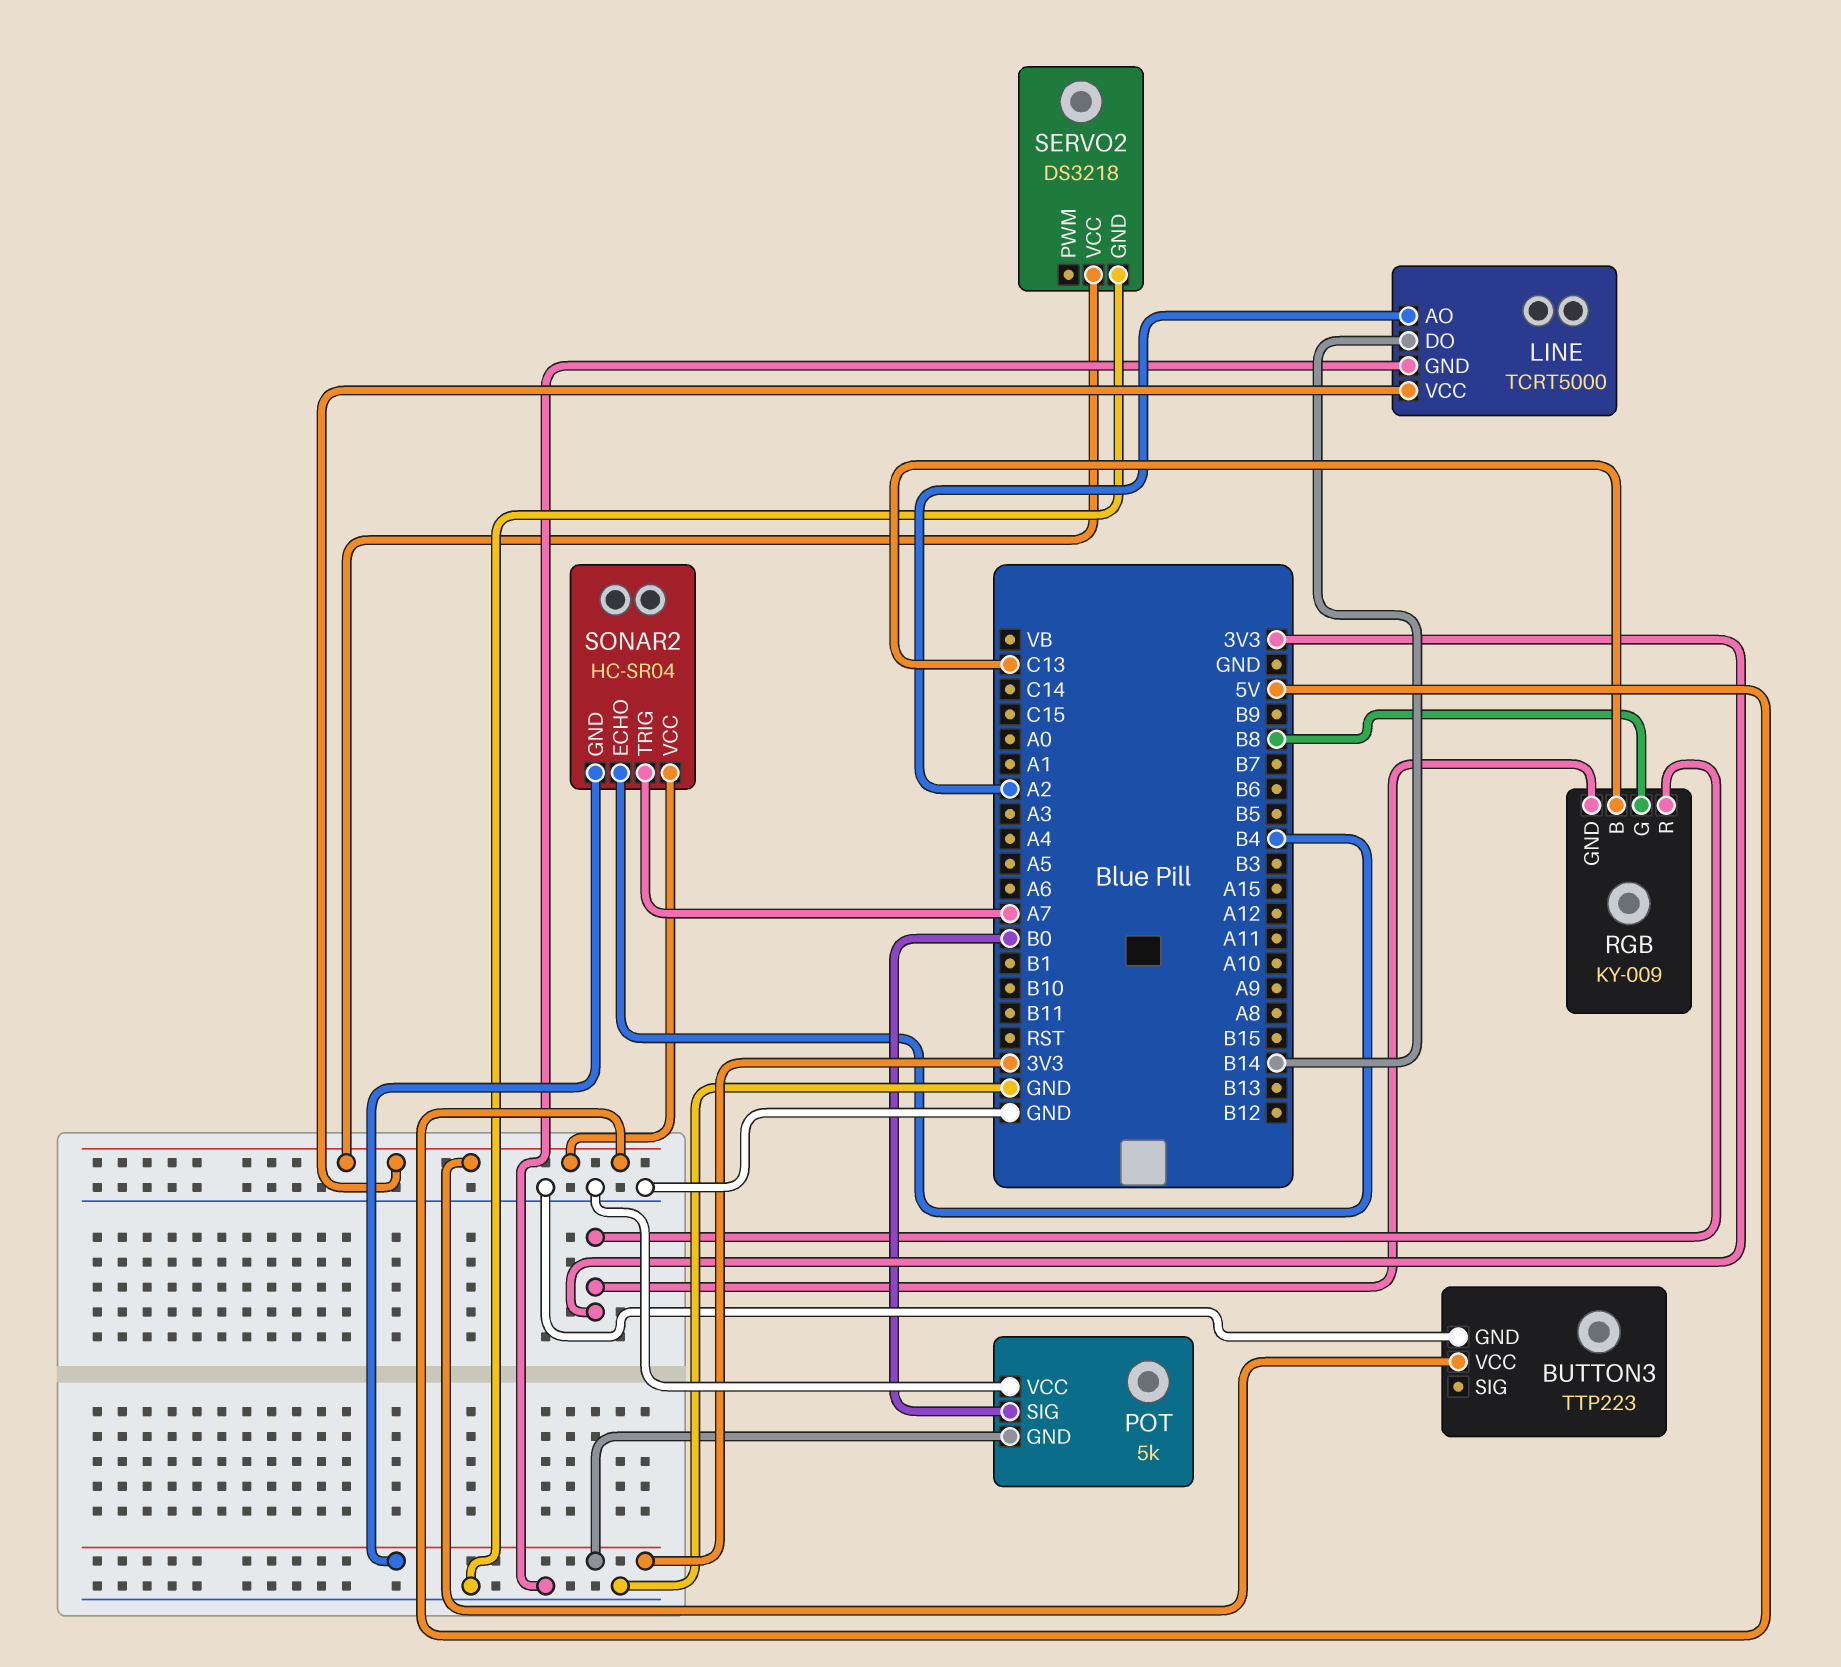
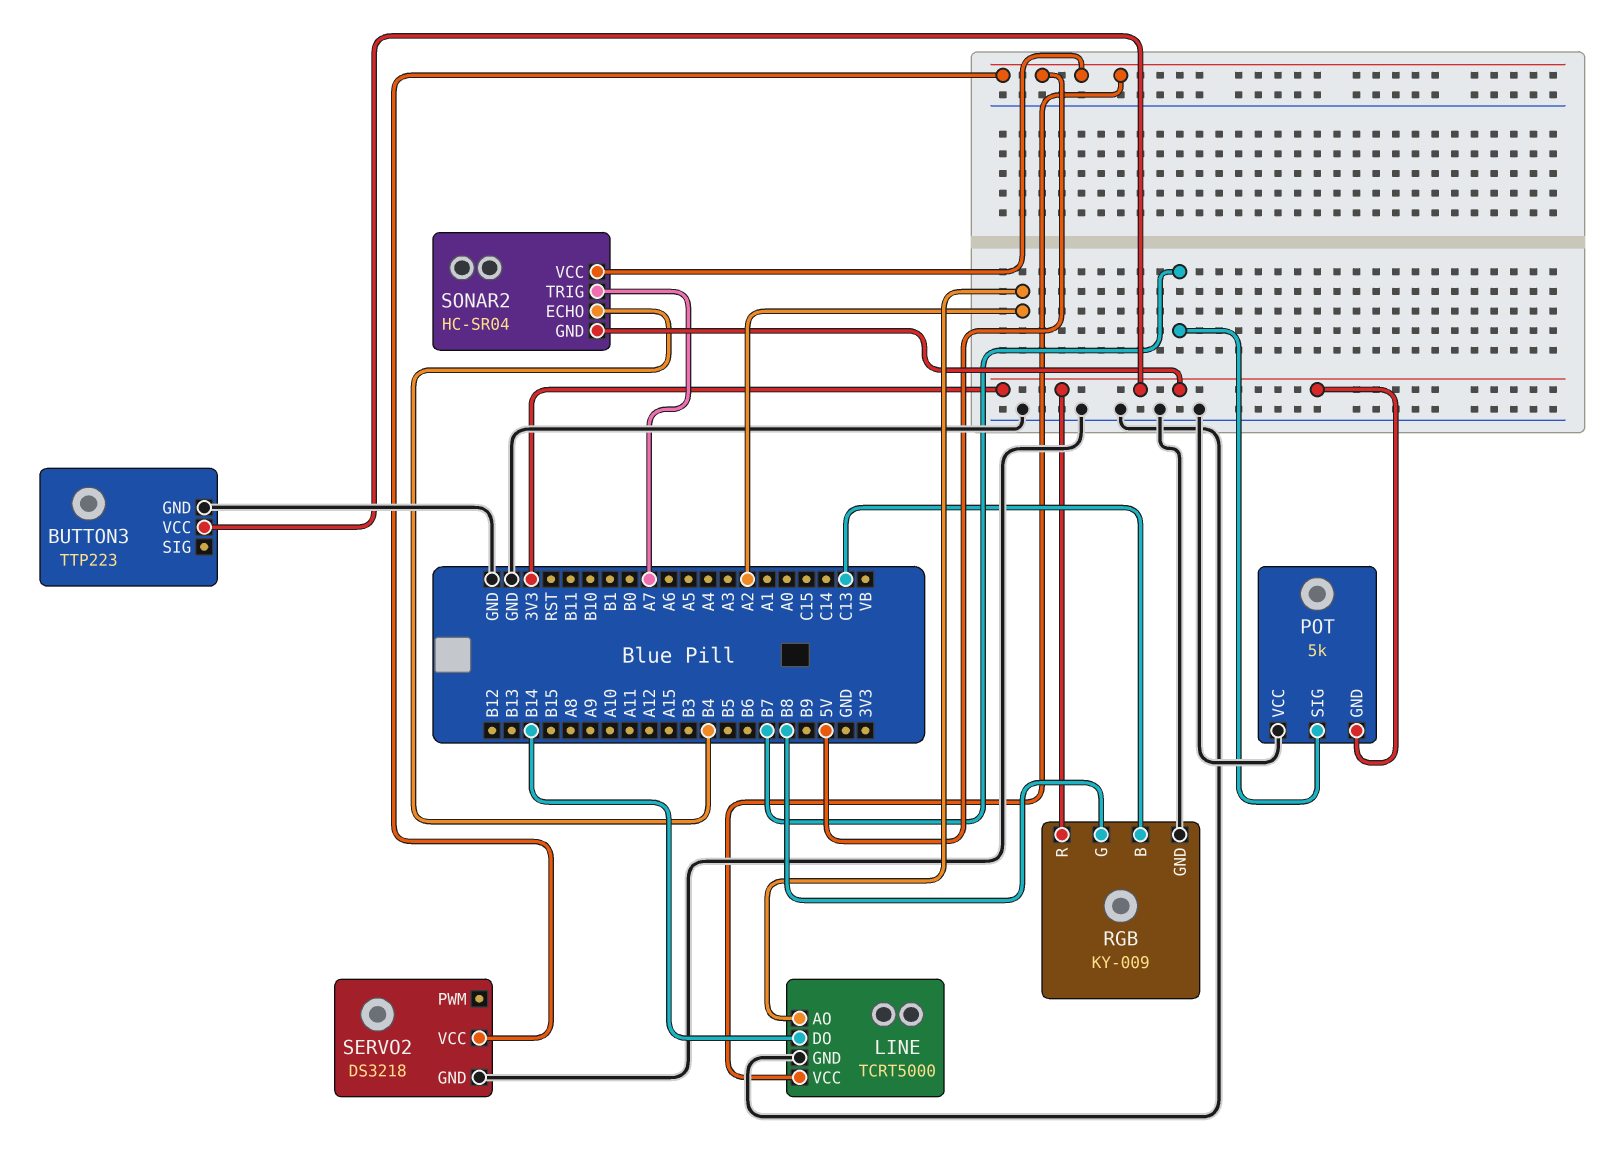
BUTTON3 pin VCC: 5V -> 3V3
POT pin SIG: B0 -> B7
RGB pin GND: 3V3 -> GND

